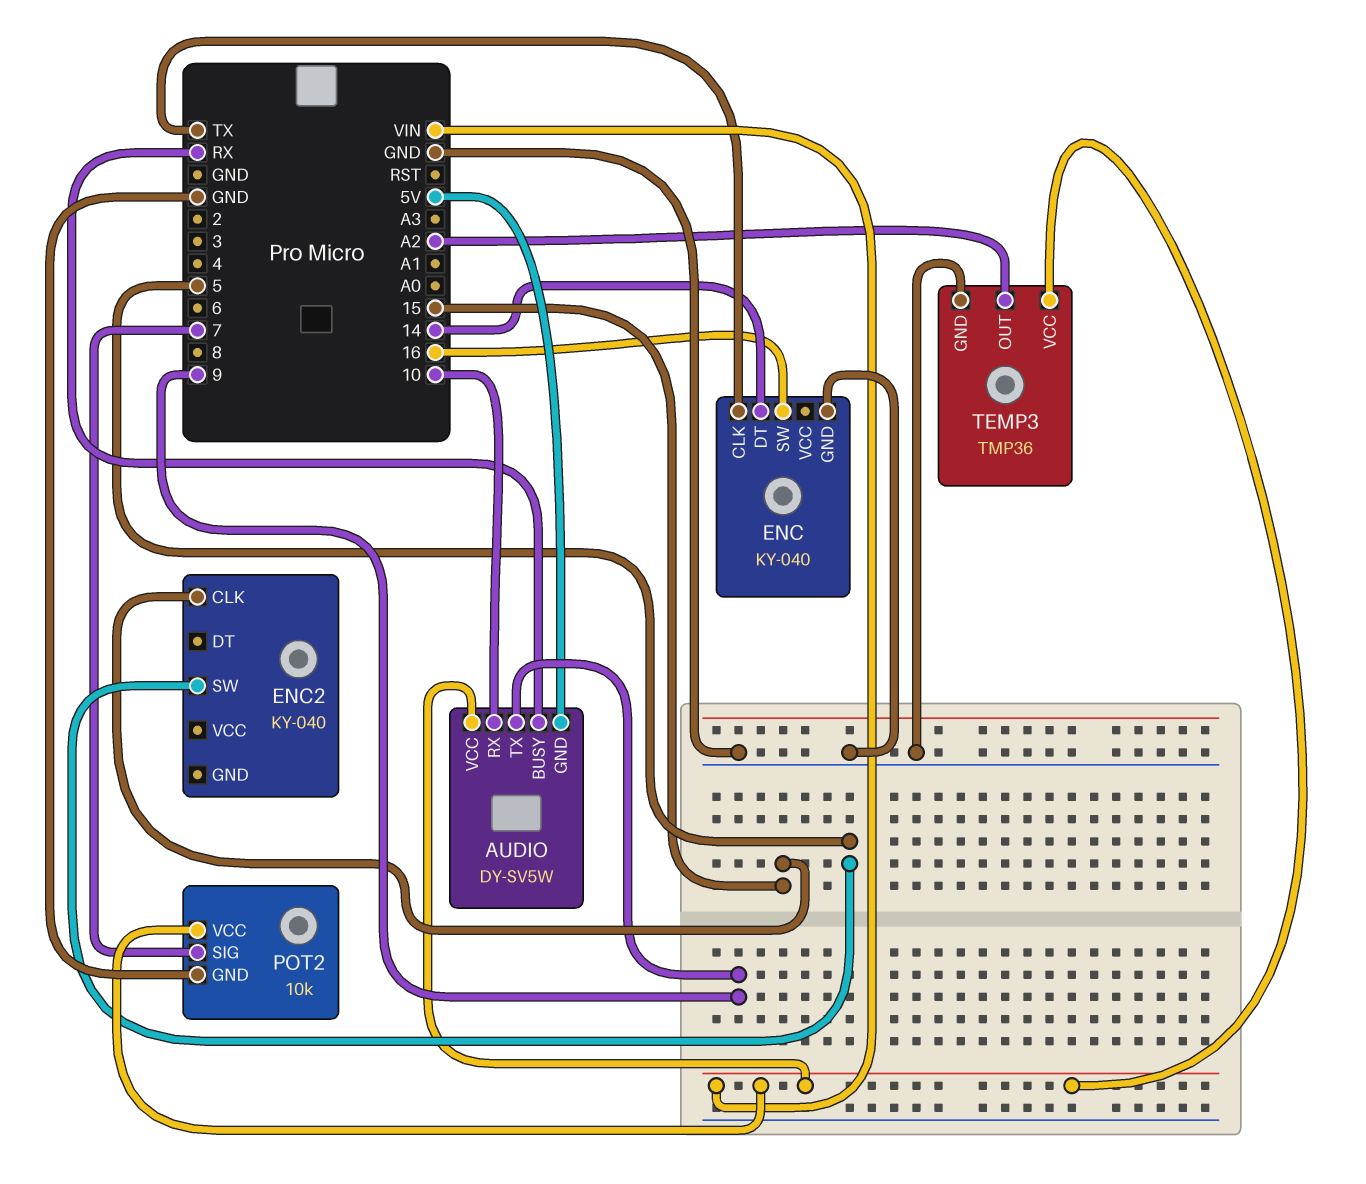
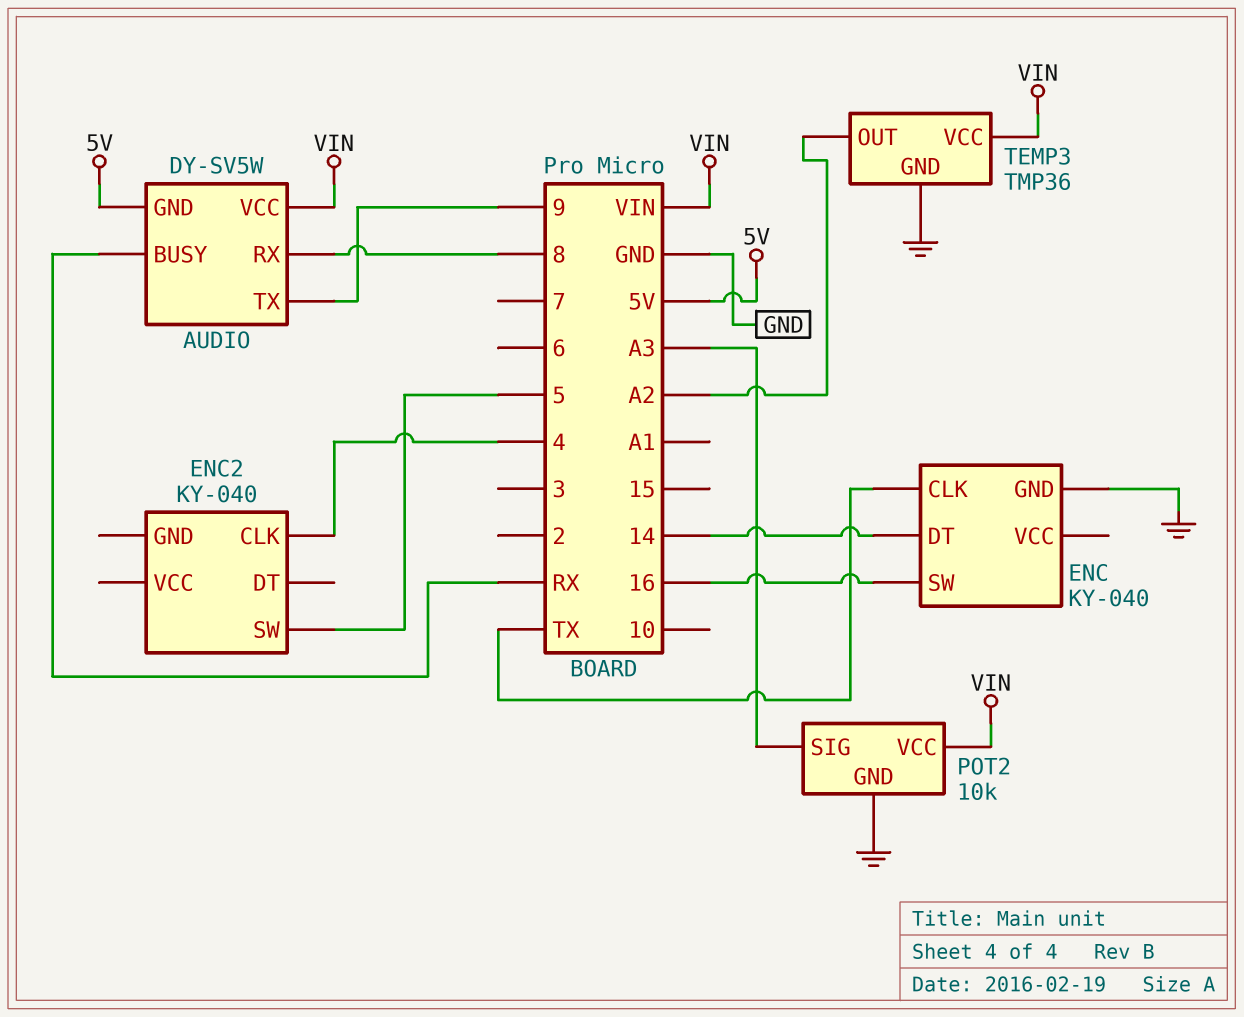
AUDIO pin RX: 10 -> 8
ENC2 pin CLK: 15 -> 4
POT2 pin SIG: 7 -> A3

